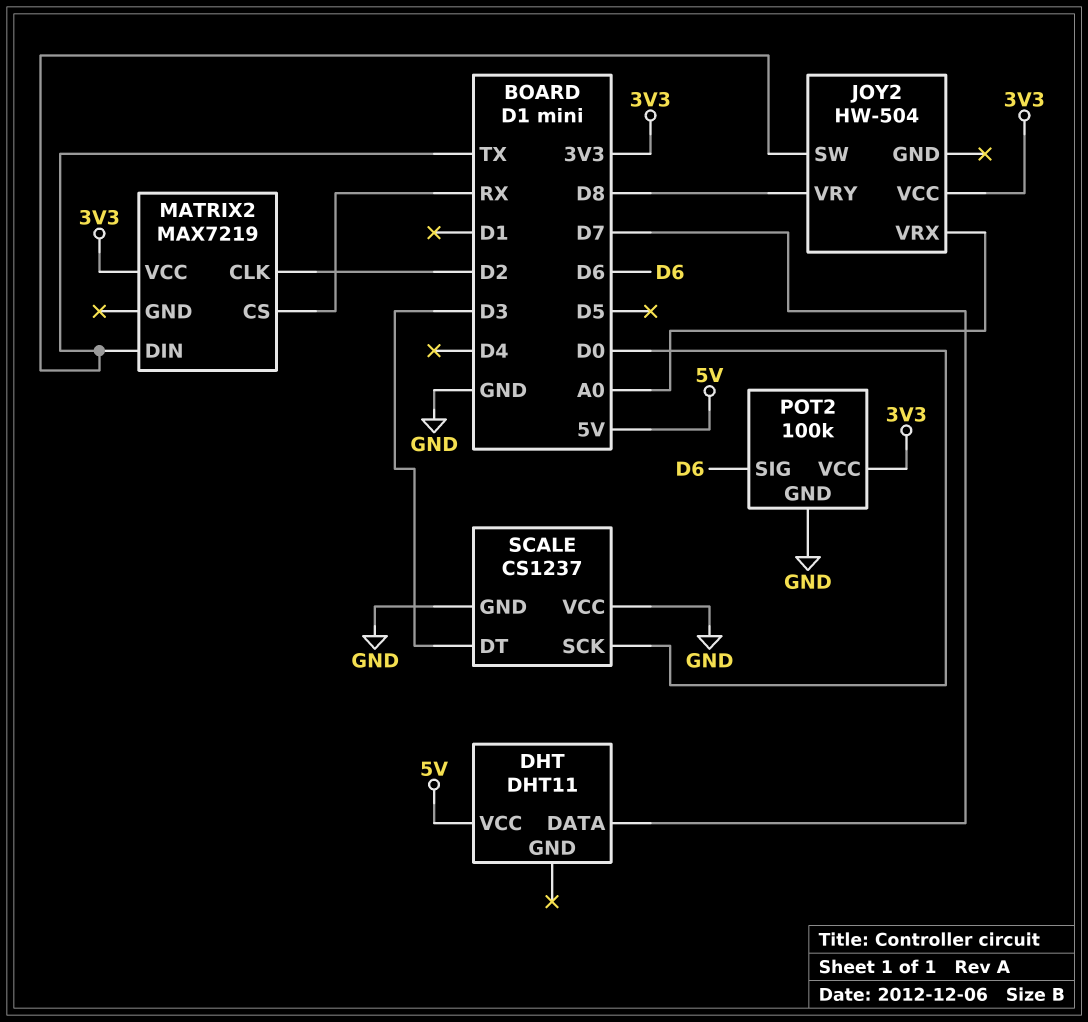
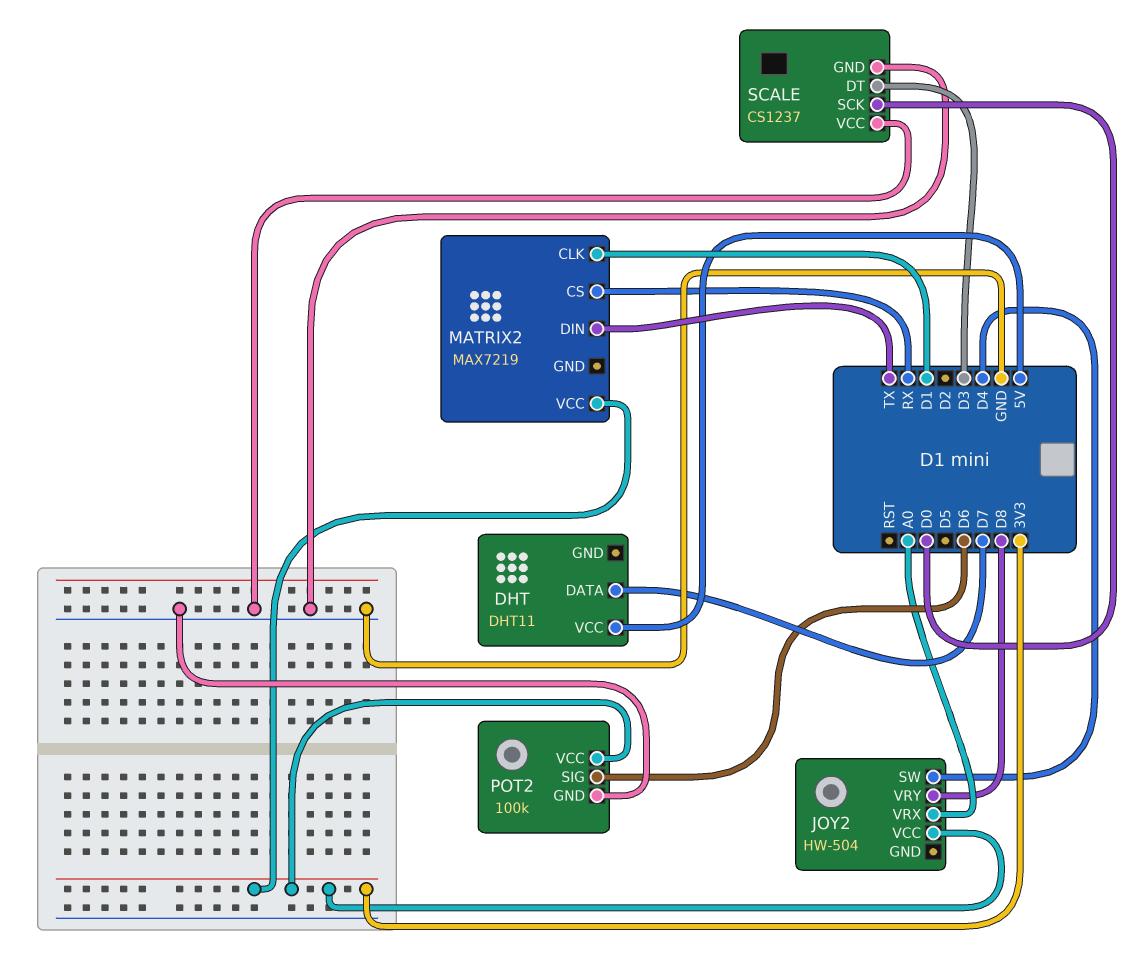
JOY2 pin SW: TX -> D4
MATRIX2 pin CLK: D2 -> D1

